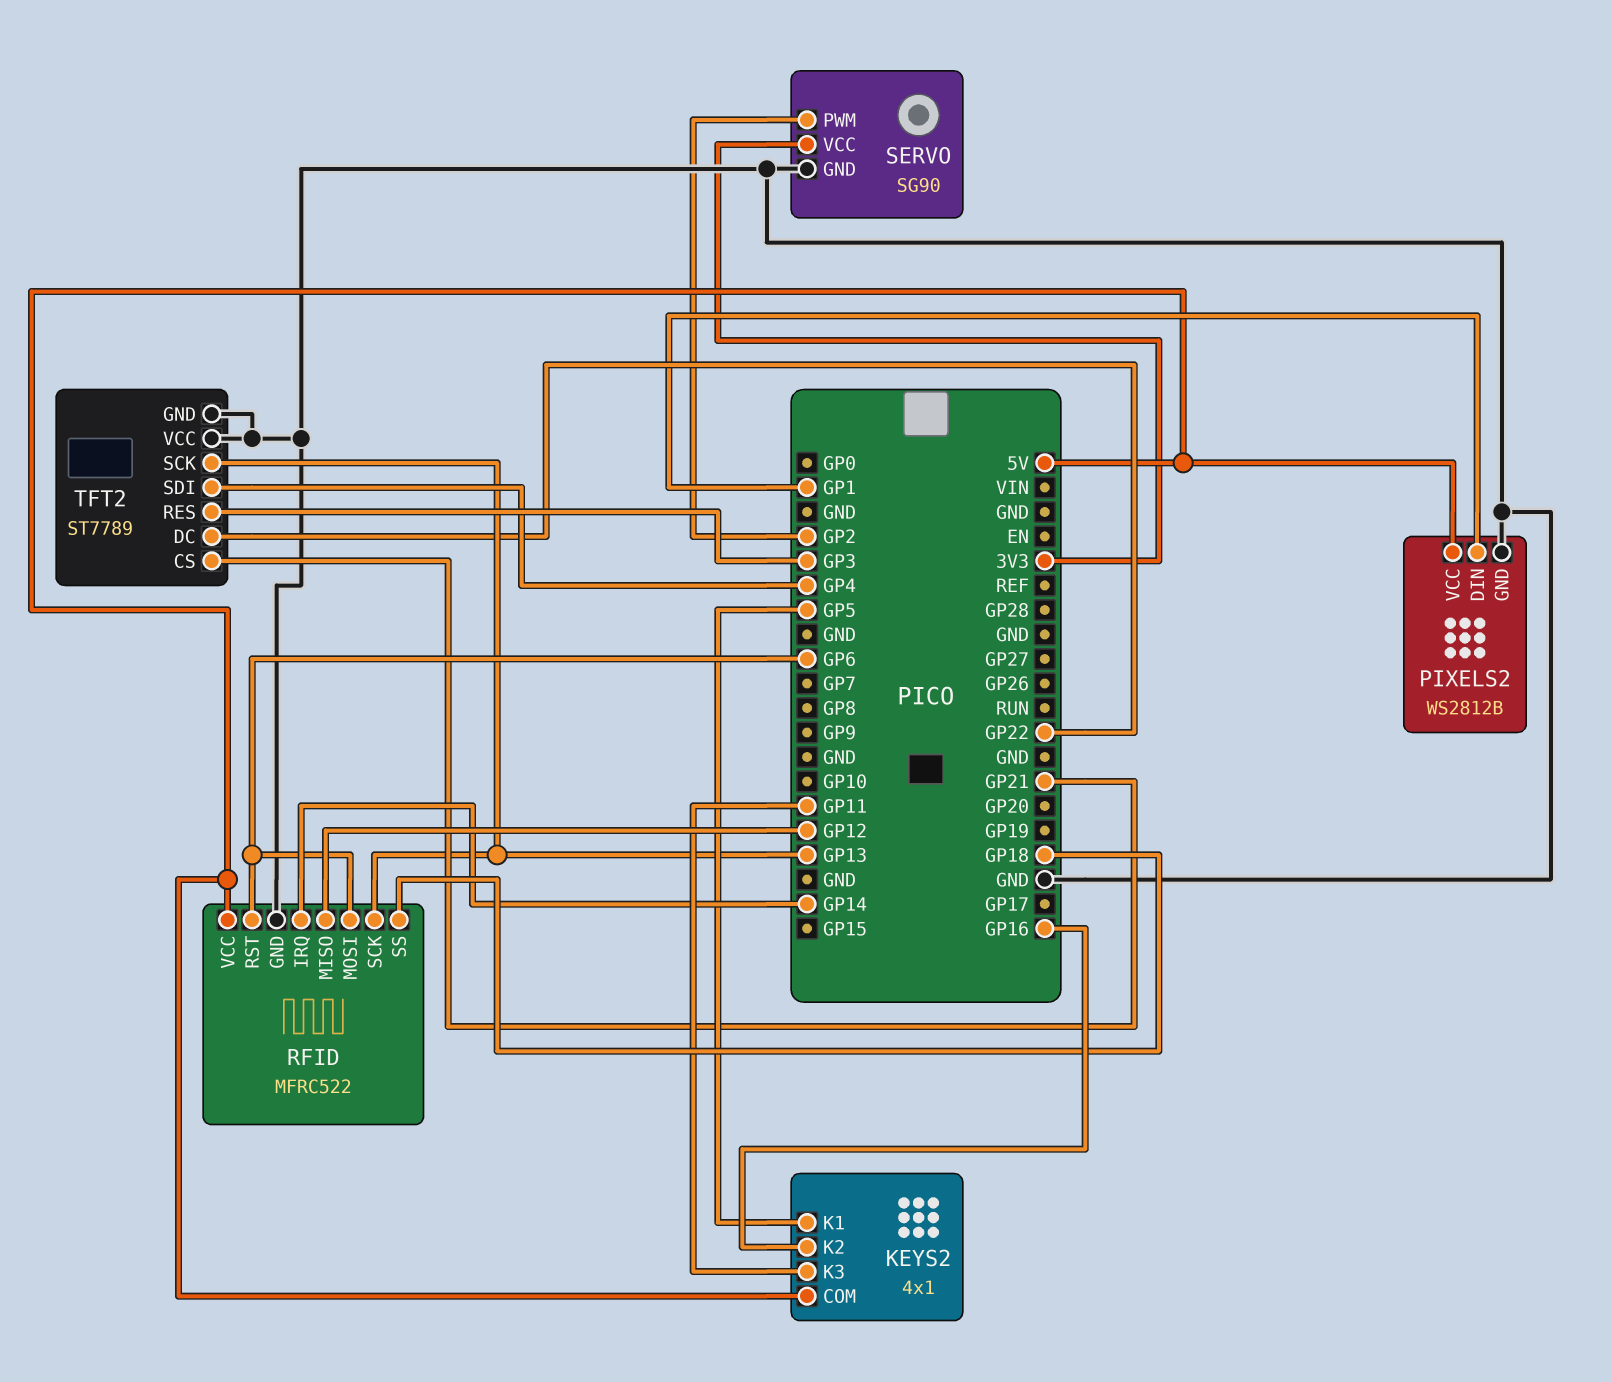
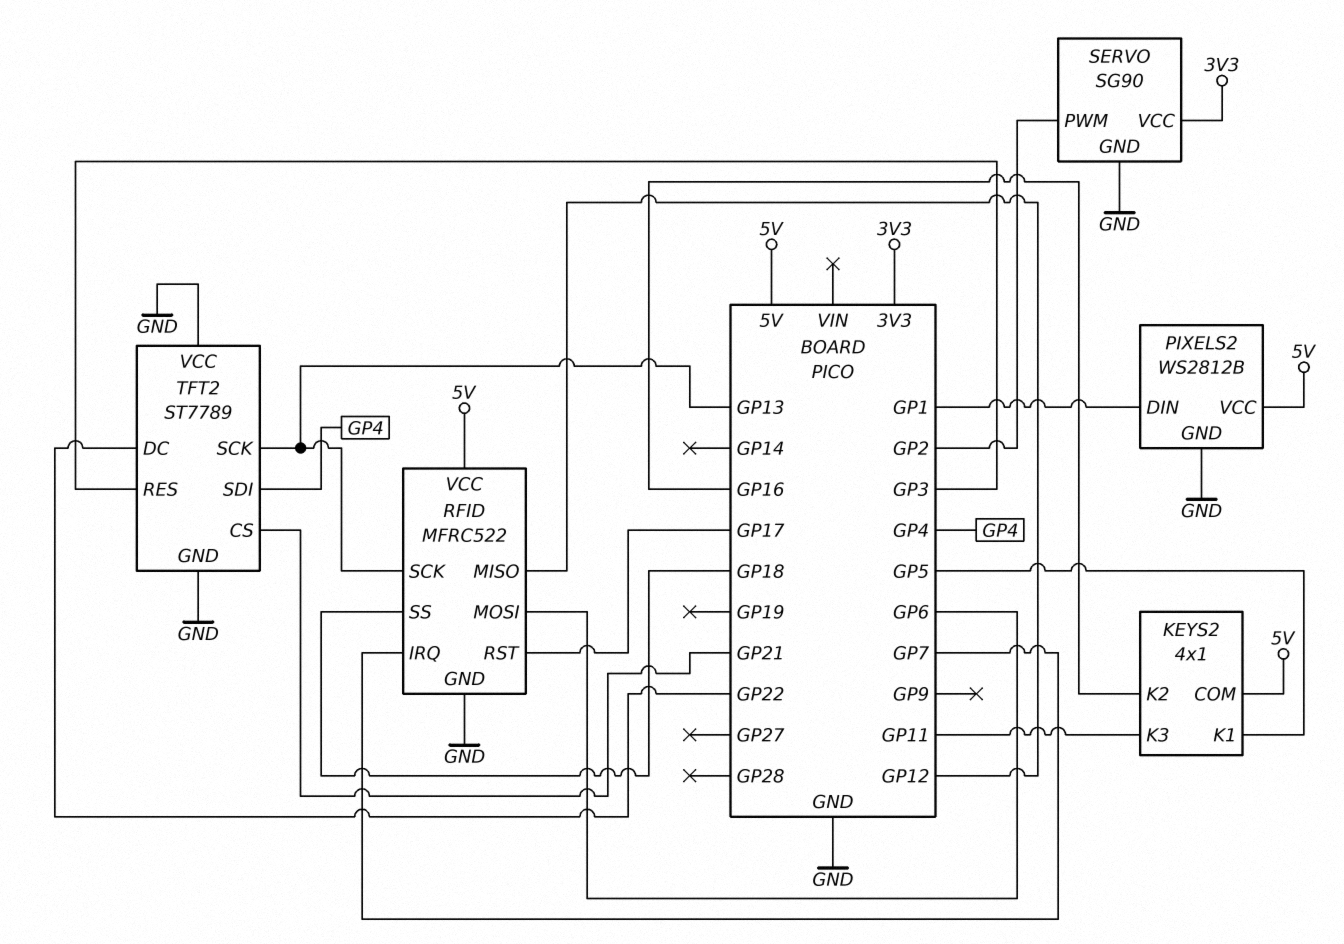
RFID pin IRQ: GP14 -> GP7
RFID pin RST: GP6 -> GP17

